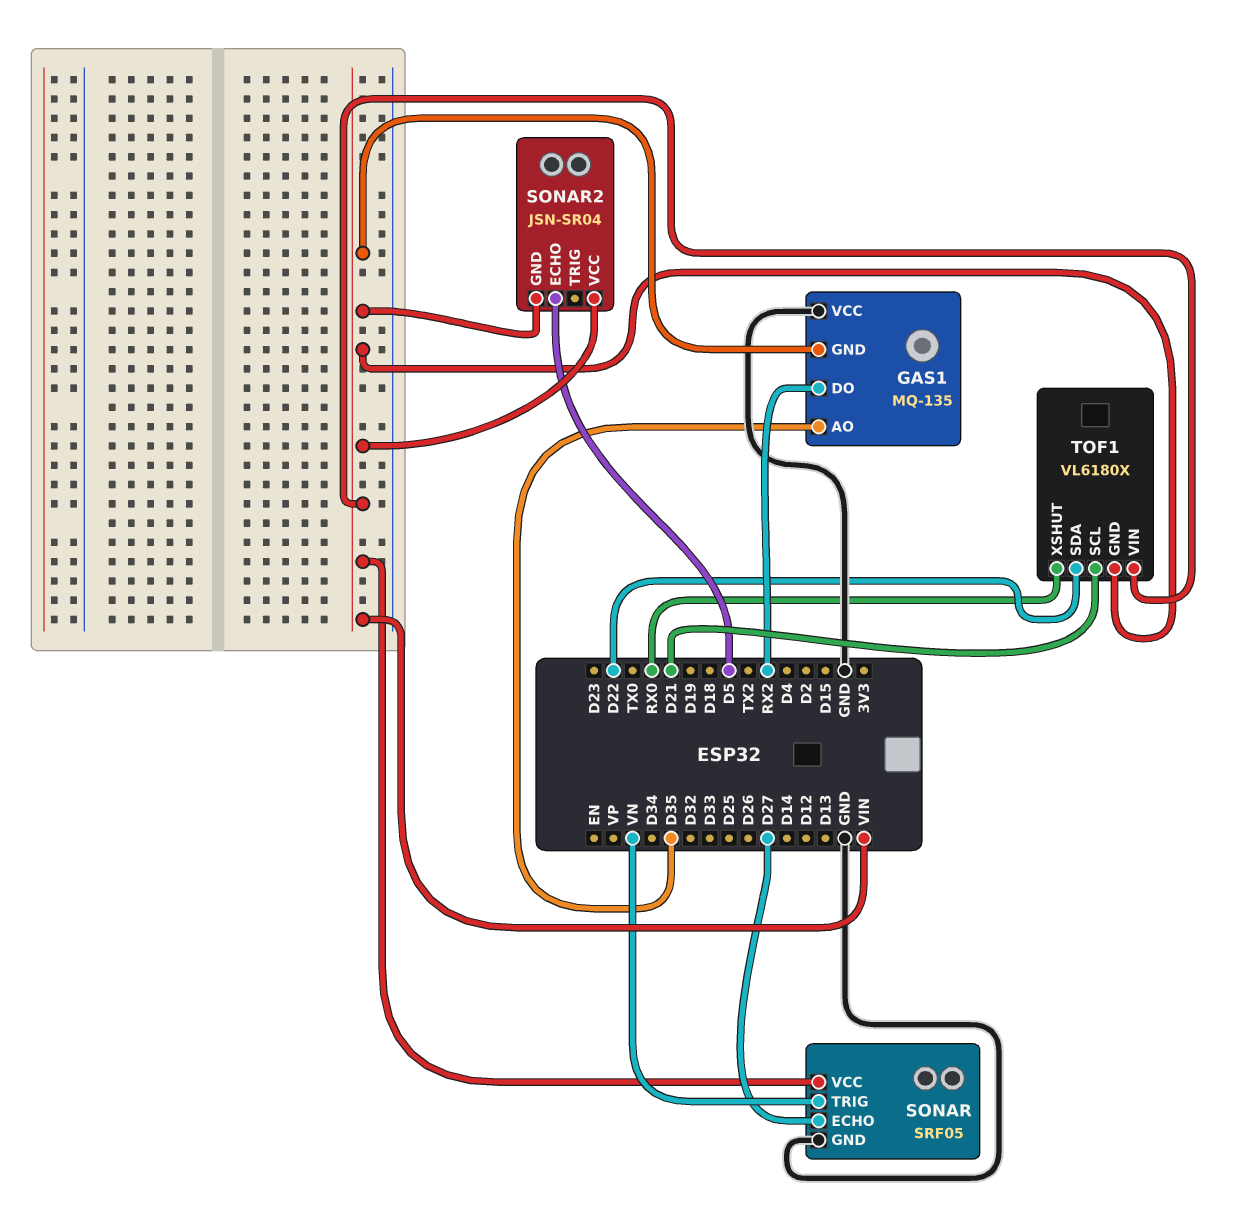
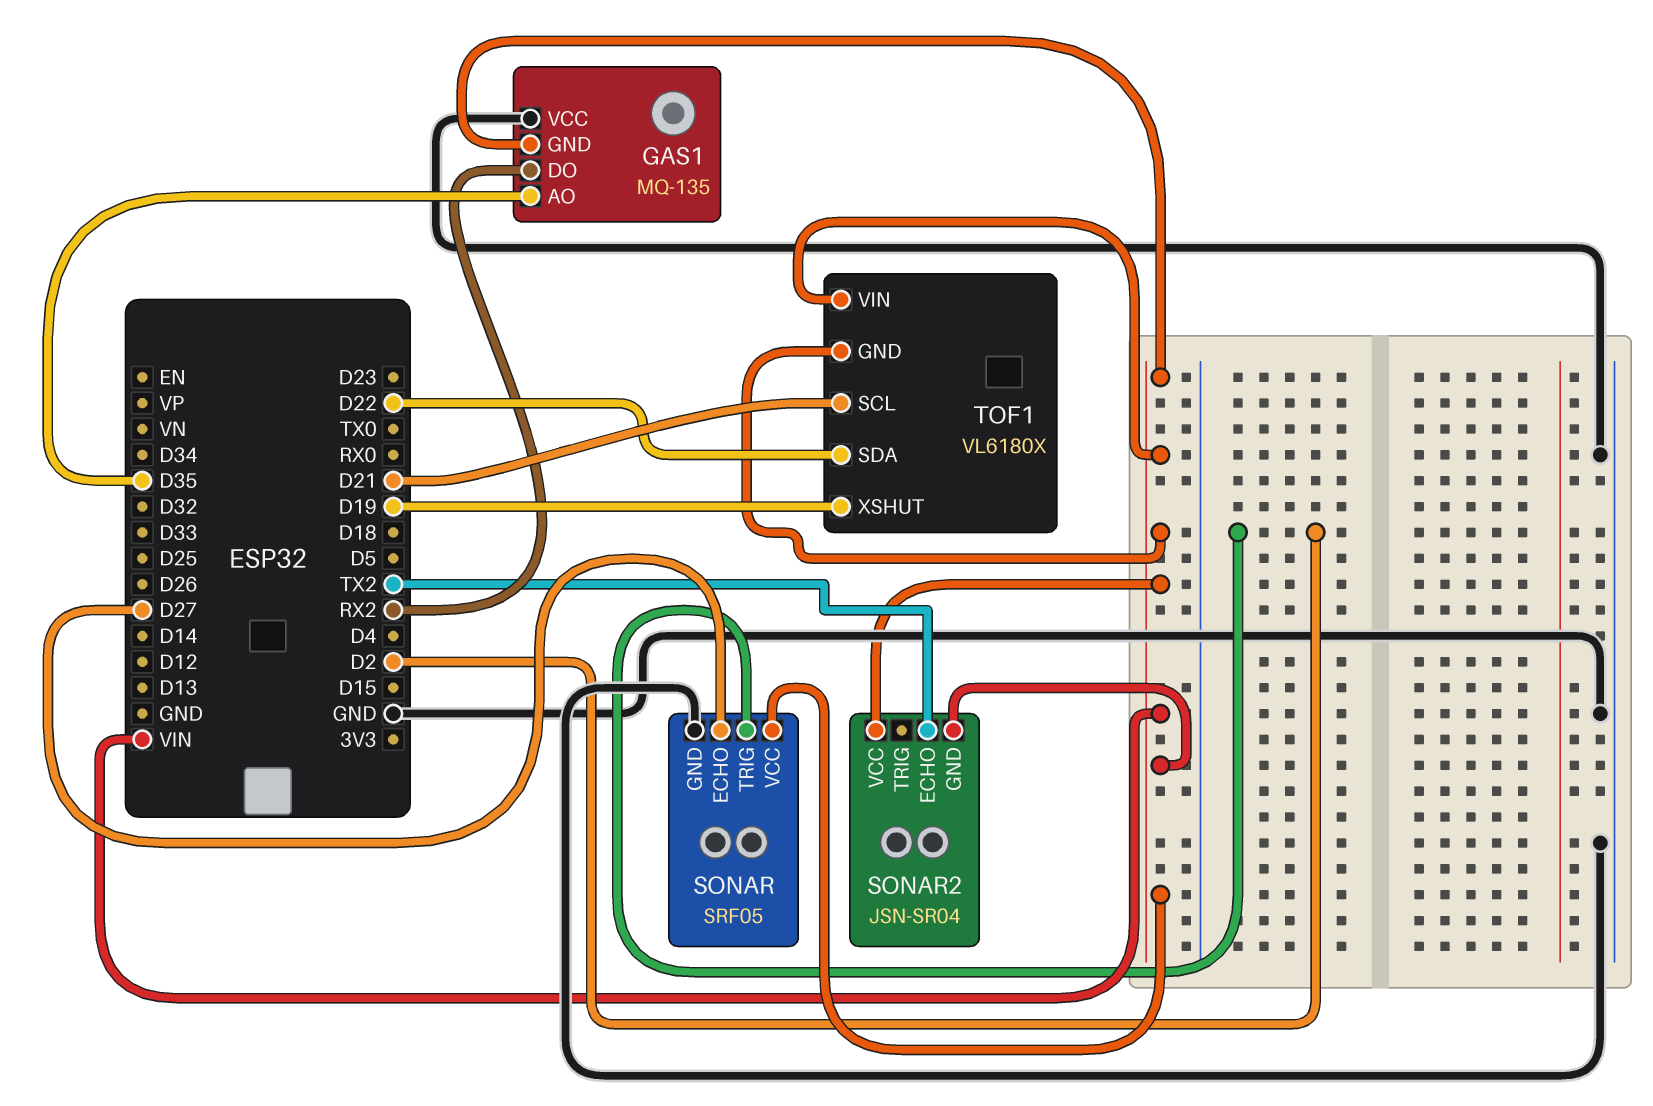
SONAR pin TRIG: VN -> D2
SONAR2 pin ECHO: D5 -> TX2
TOF1 pin XSHUT: RX0 -> D19

